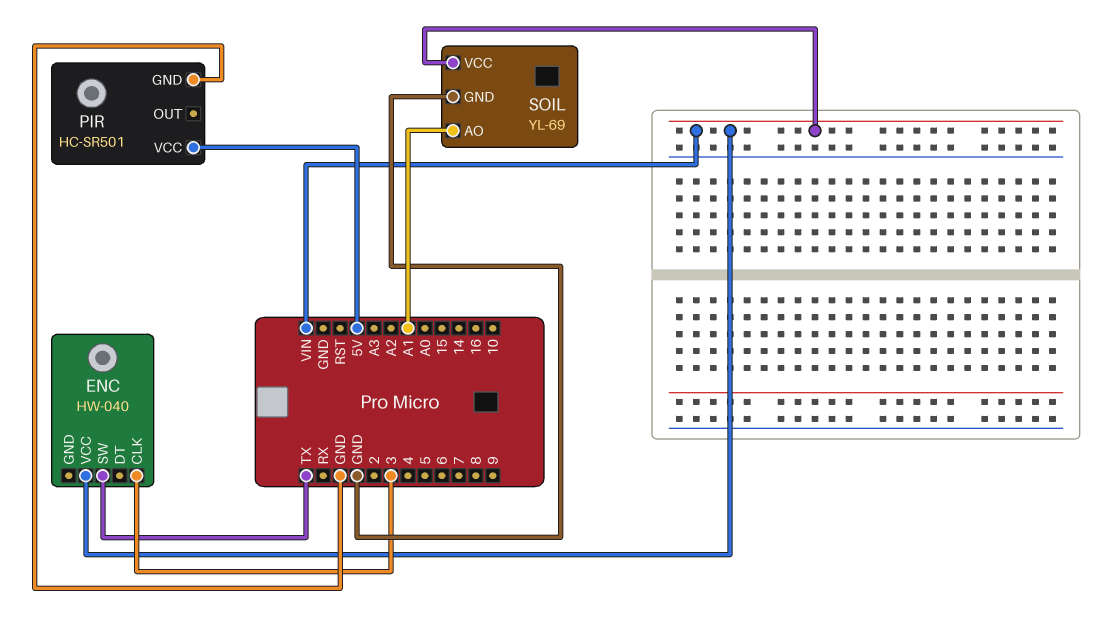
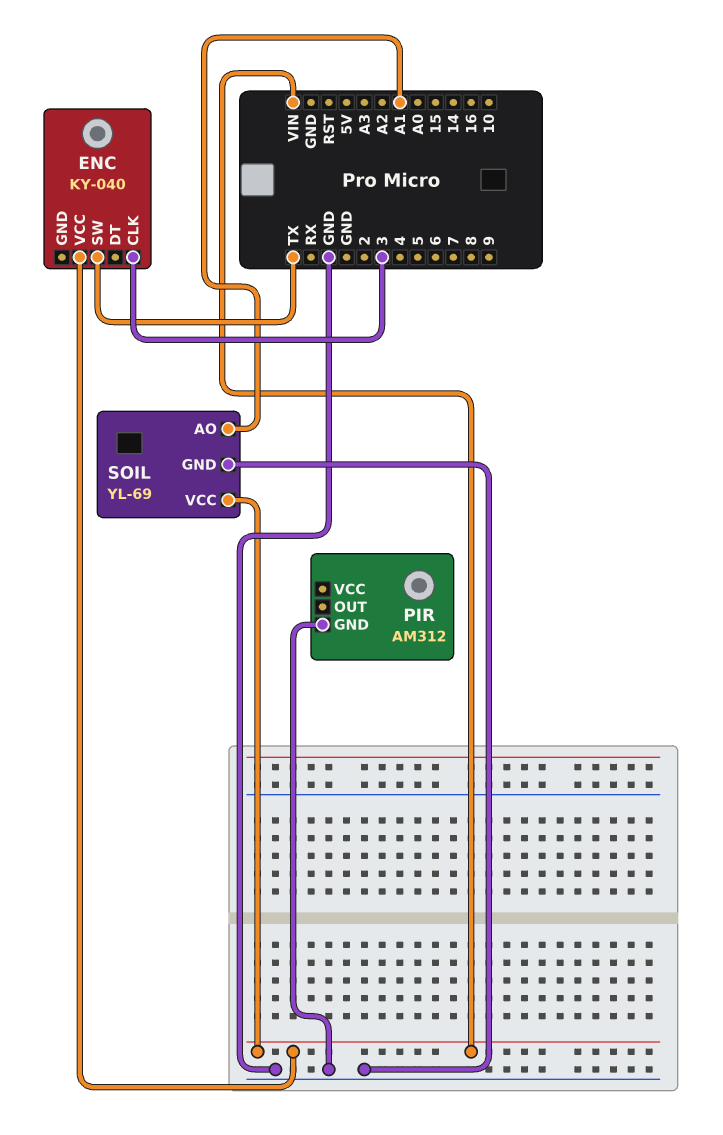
ENC: HW-040 -> KY-040
PIR: HC-SR501 -> AM312
PIR pin VCC: 5V -> none

